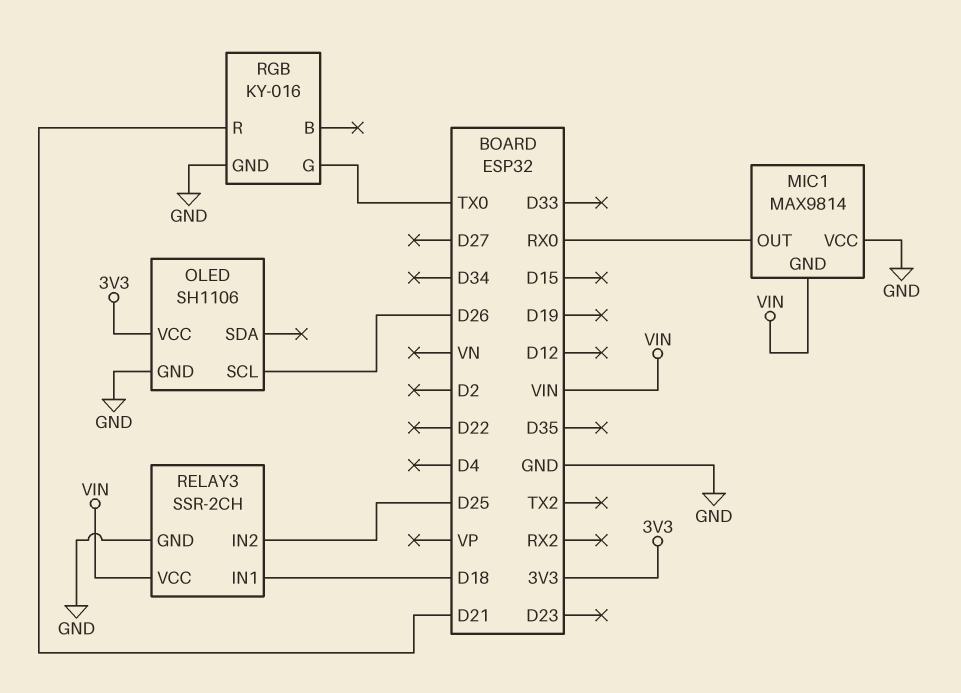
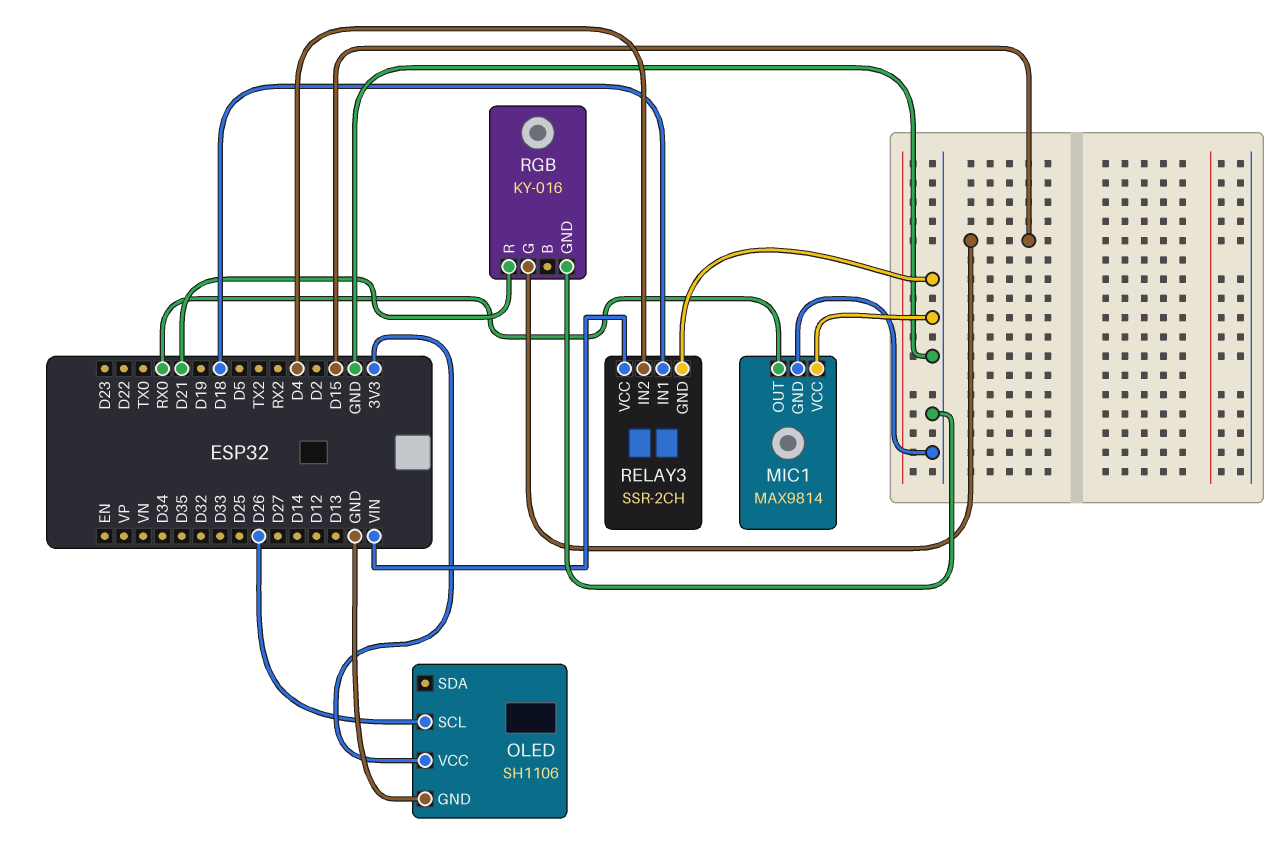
MIC1 pin GND: VIN -> GND
RELAY3 pin IN2: D25 -> D4
RGB pin G: TX0 -> D15

